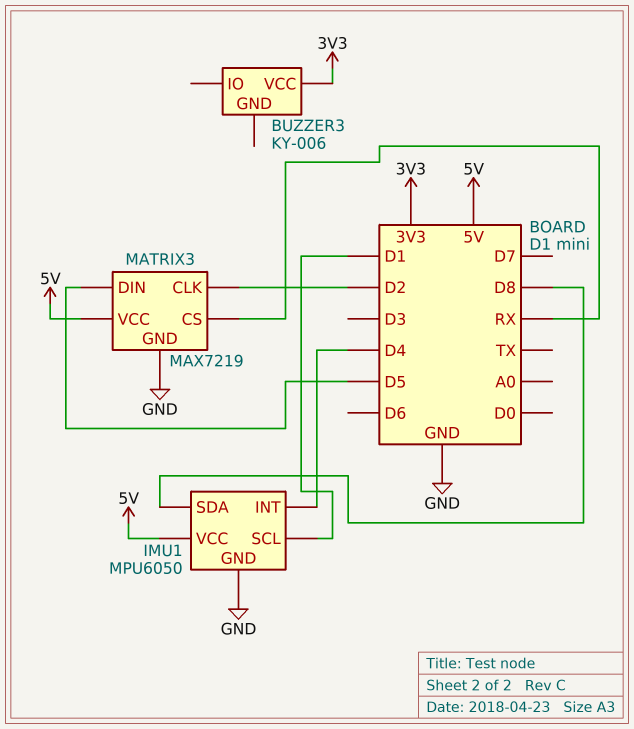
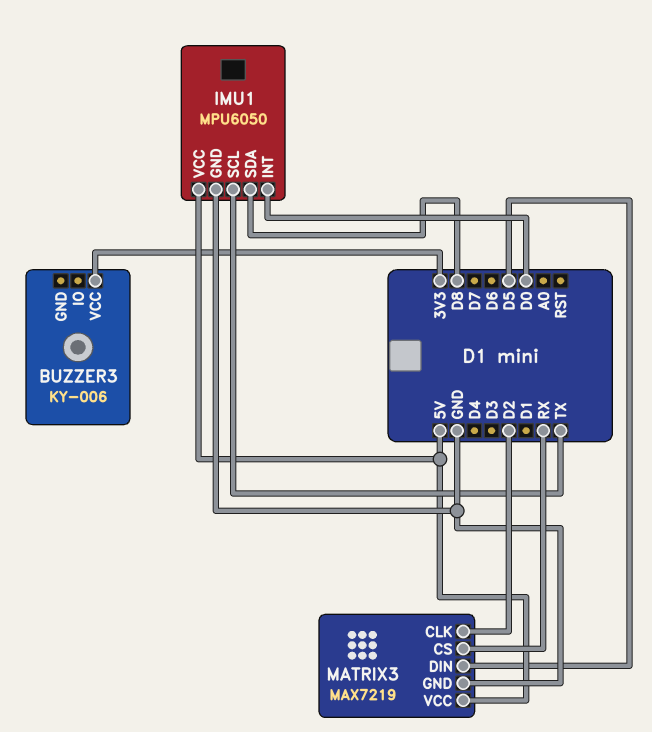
IMU1 pin INT: D4 -> D0
IMU1 pin SCL: D1 -> TX

